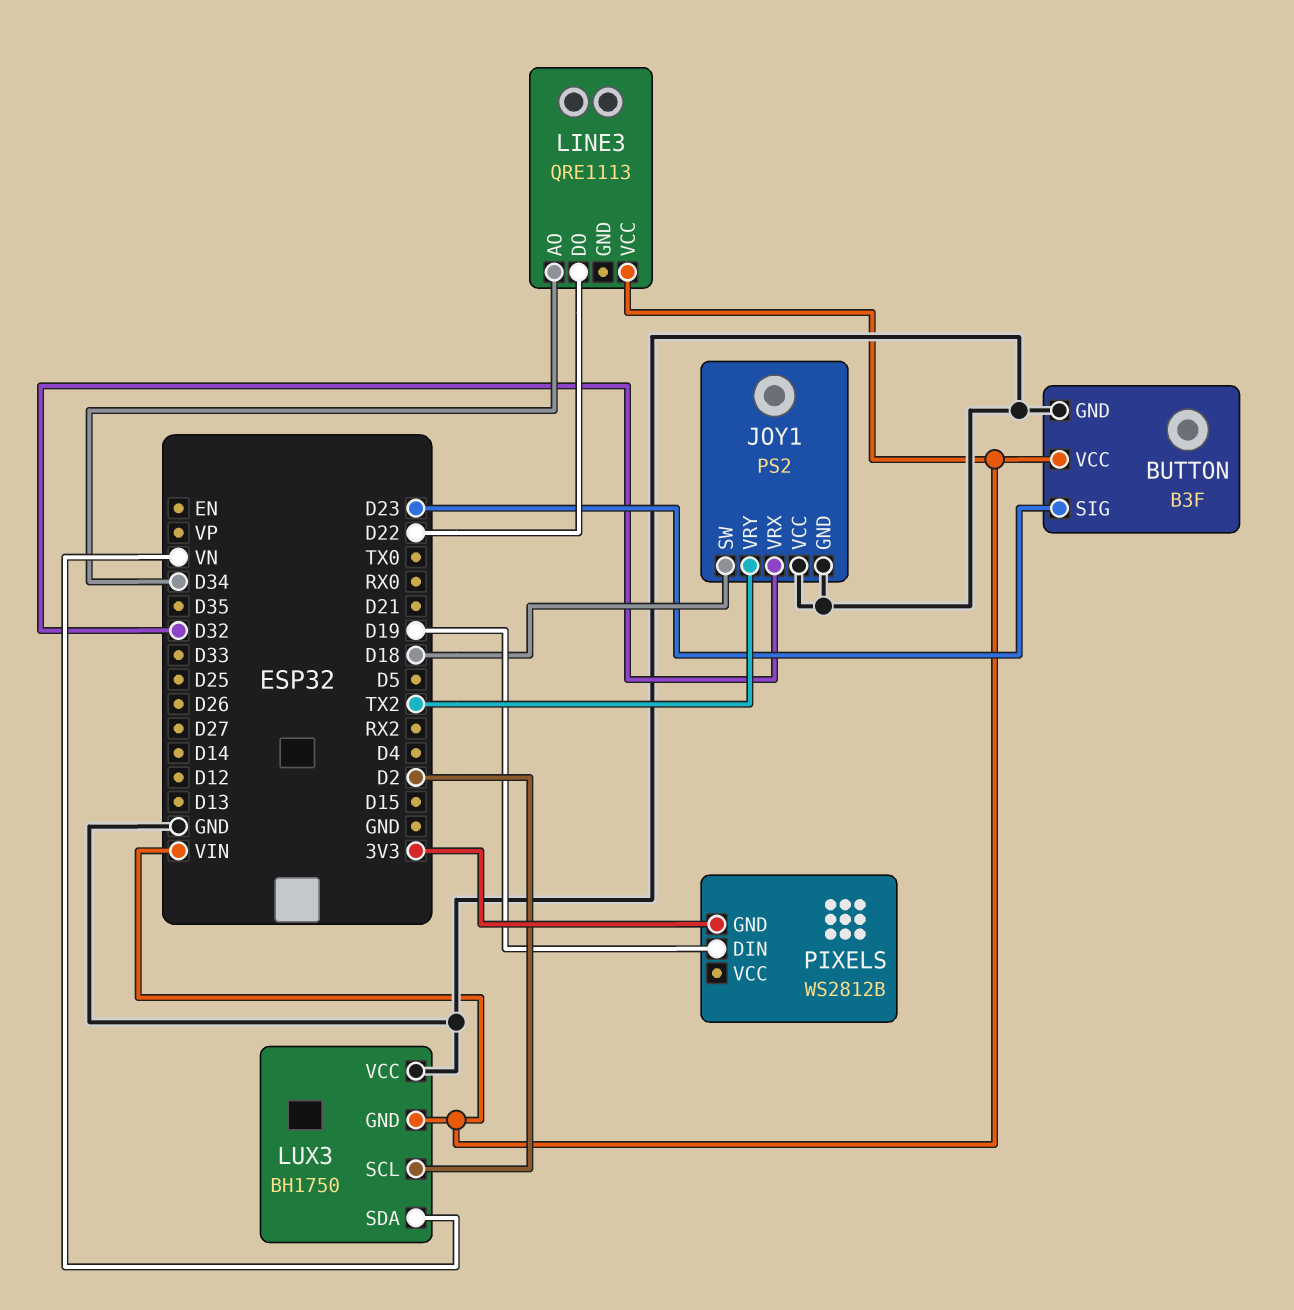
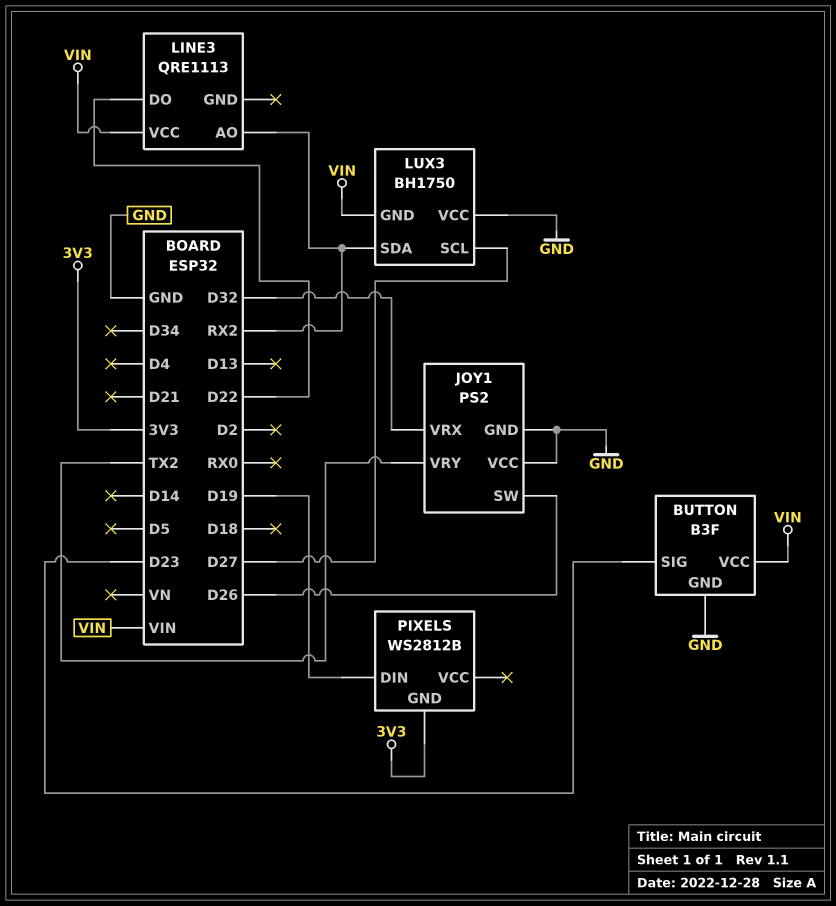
JOY1 pin SW: D18 -> D26
LINE3 pin AO: D34 -> RX2
LUX3 pin SCL: D2 -> D27
LUX3 pin SDA: VN -> RX2

